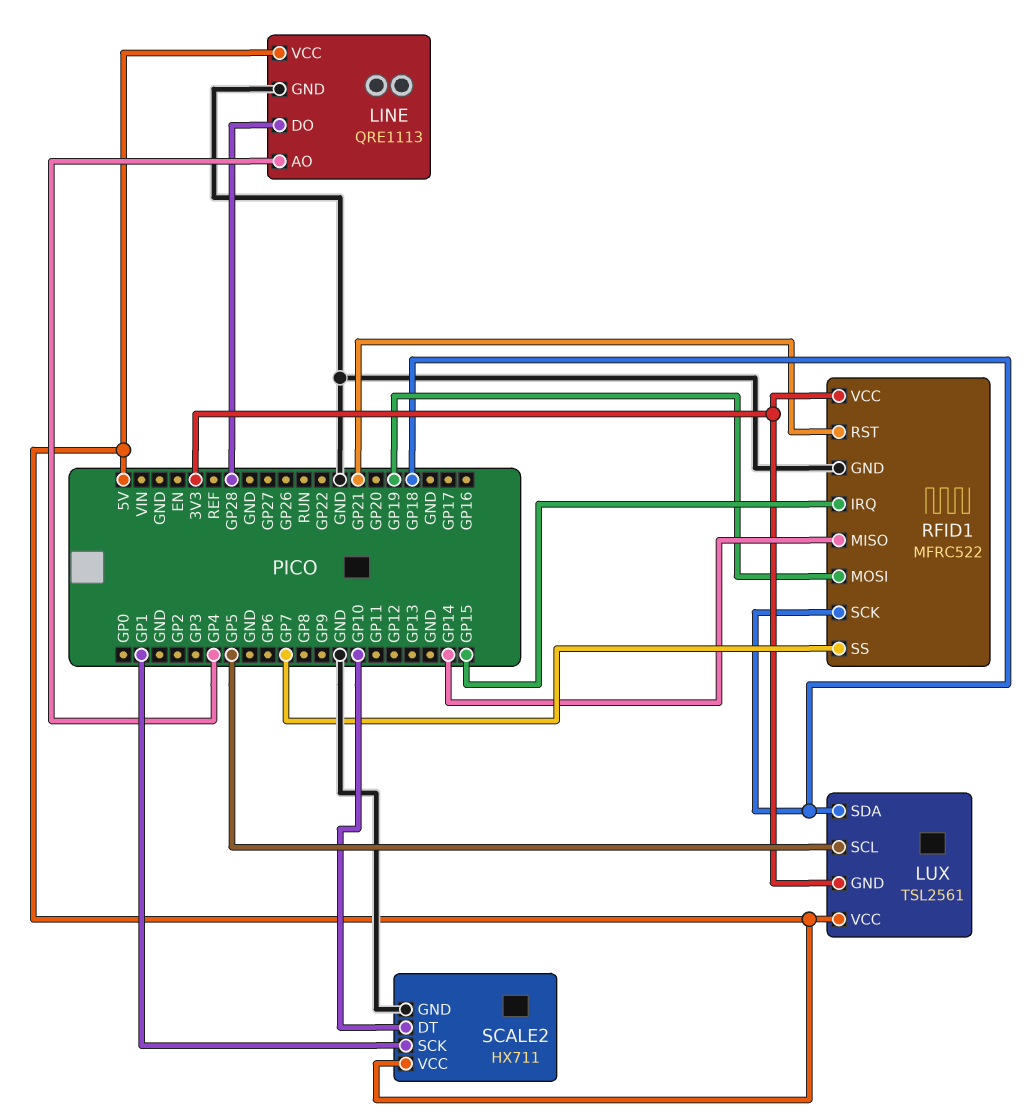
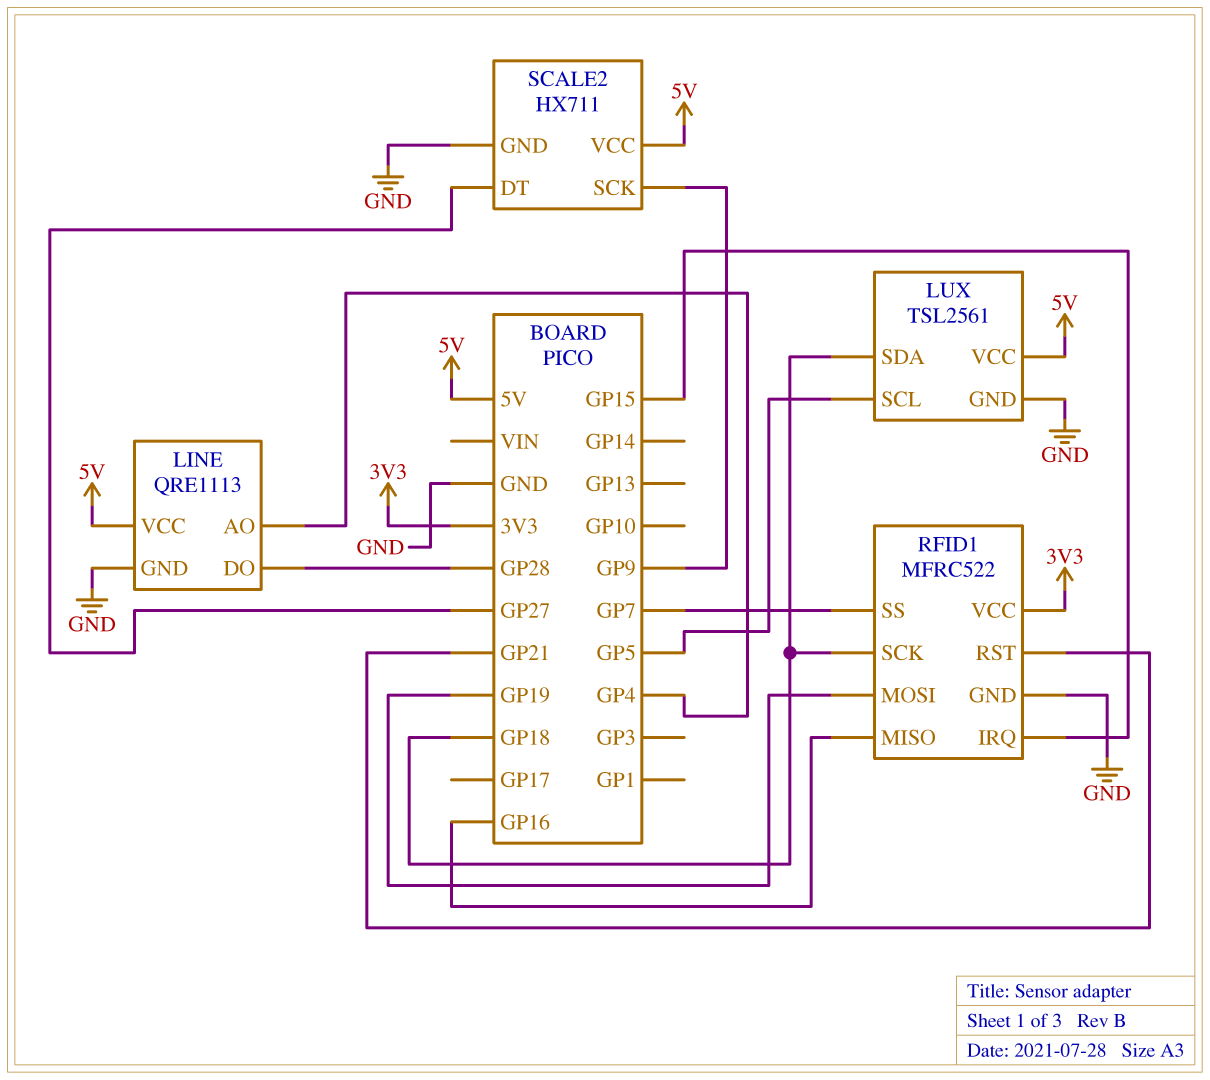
LUX pin GND: 3V3 -> GND
RFID1 pin MISO: GP14 -> GP16
SCALE2 pin DT: GP10 -> GP27
SCALE2 pin SCK: GP1 -> GP9

